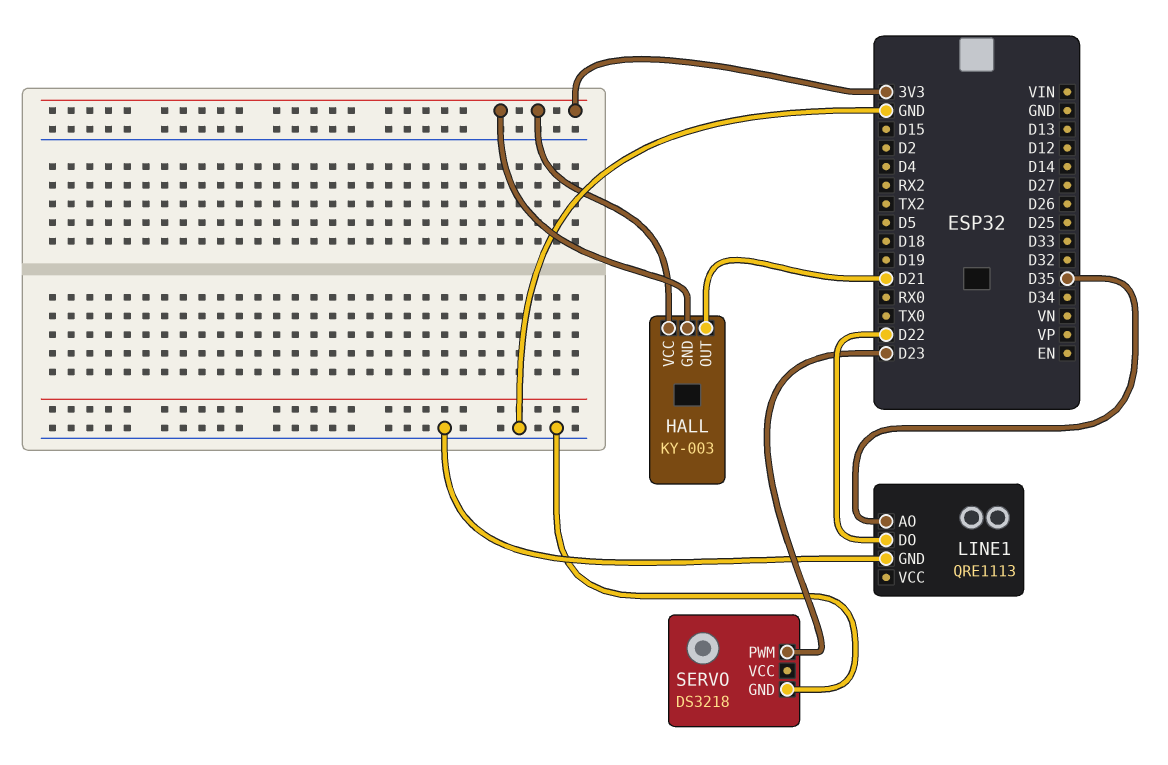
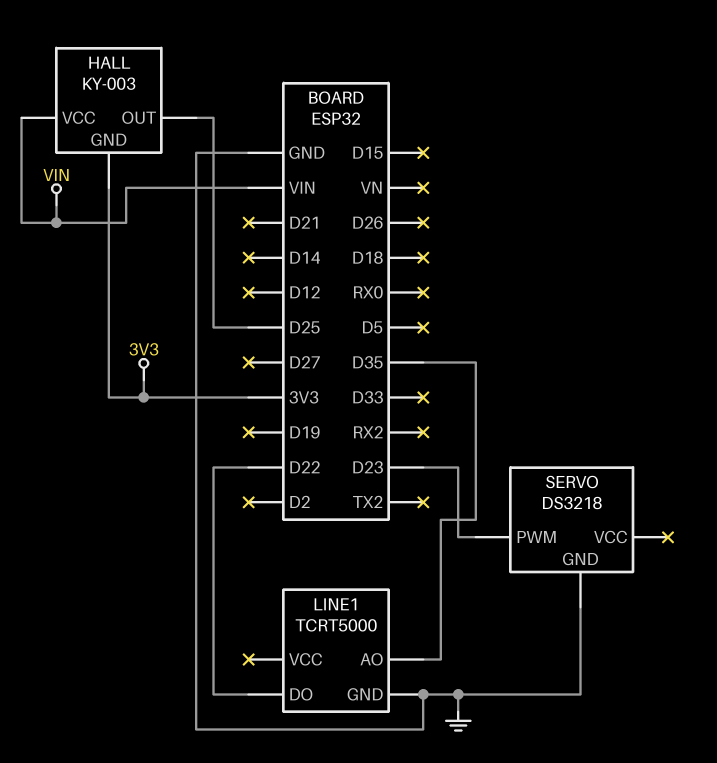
HALL pin OUT: D21 -> D25
HALL pin VCC: 3V3 -> VIN
LINE1: QRE1113 -> TCRT5000

